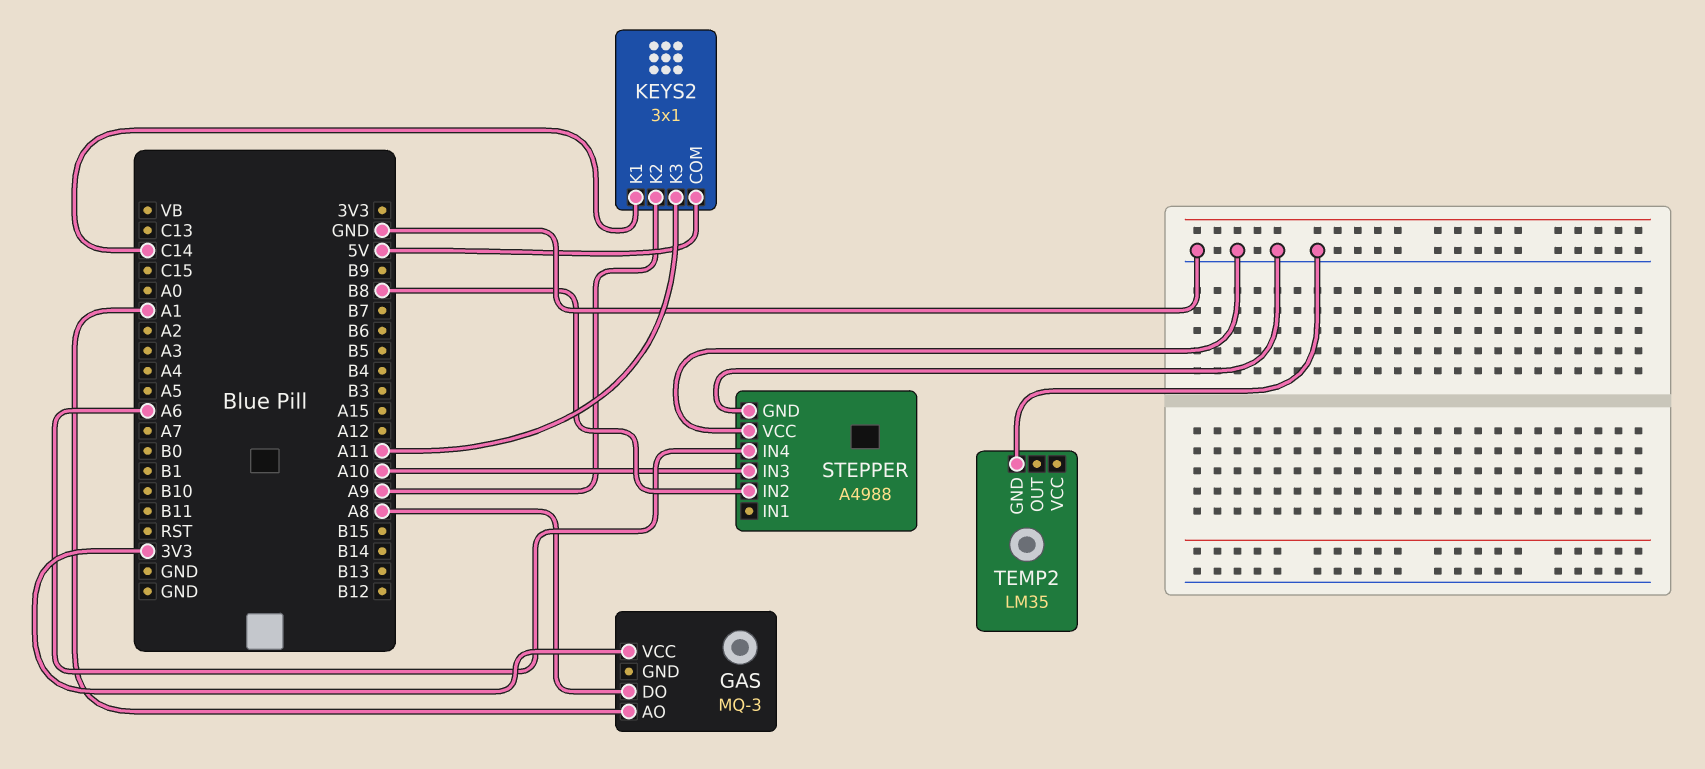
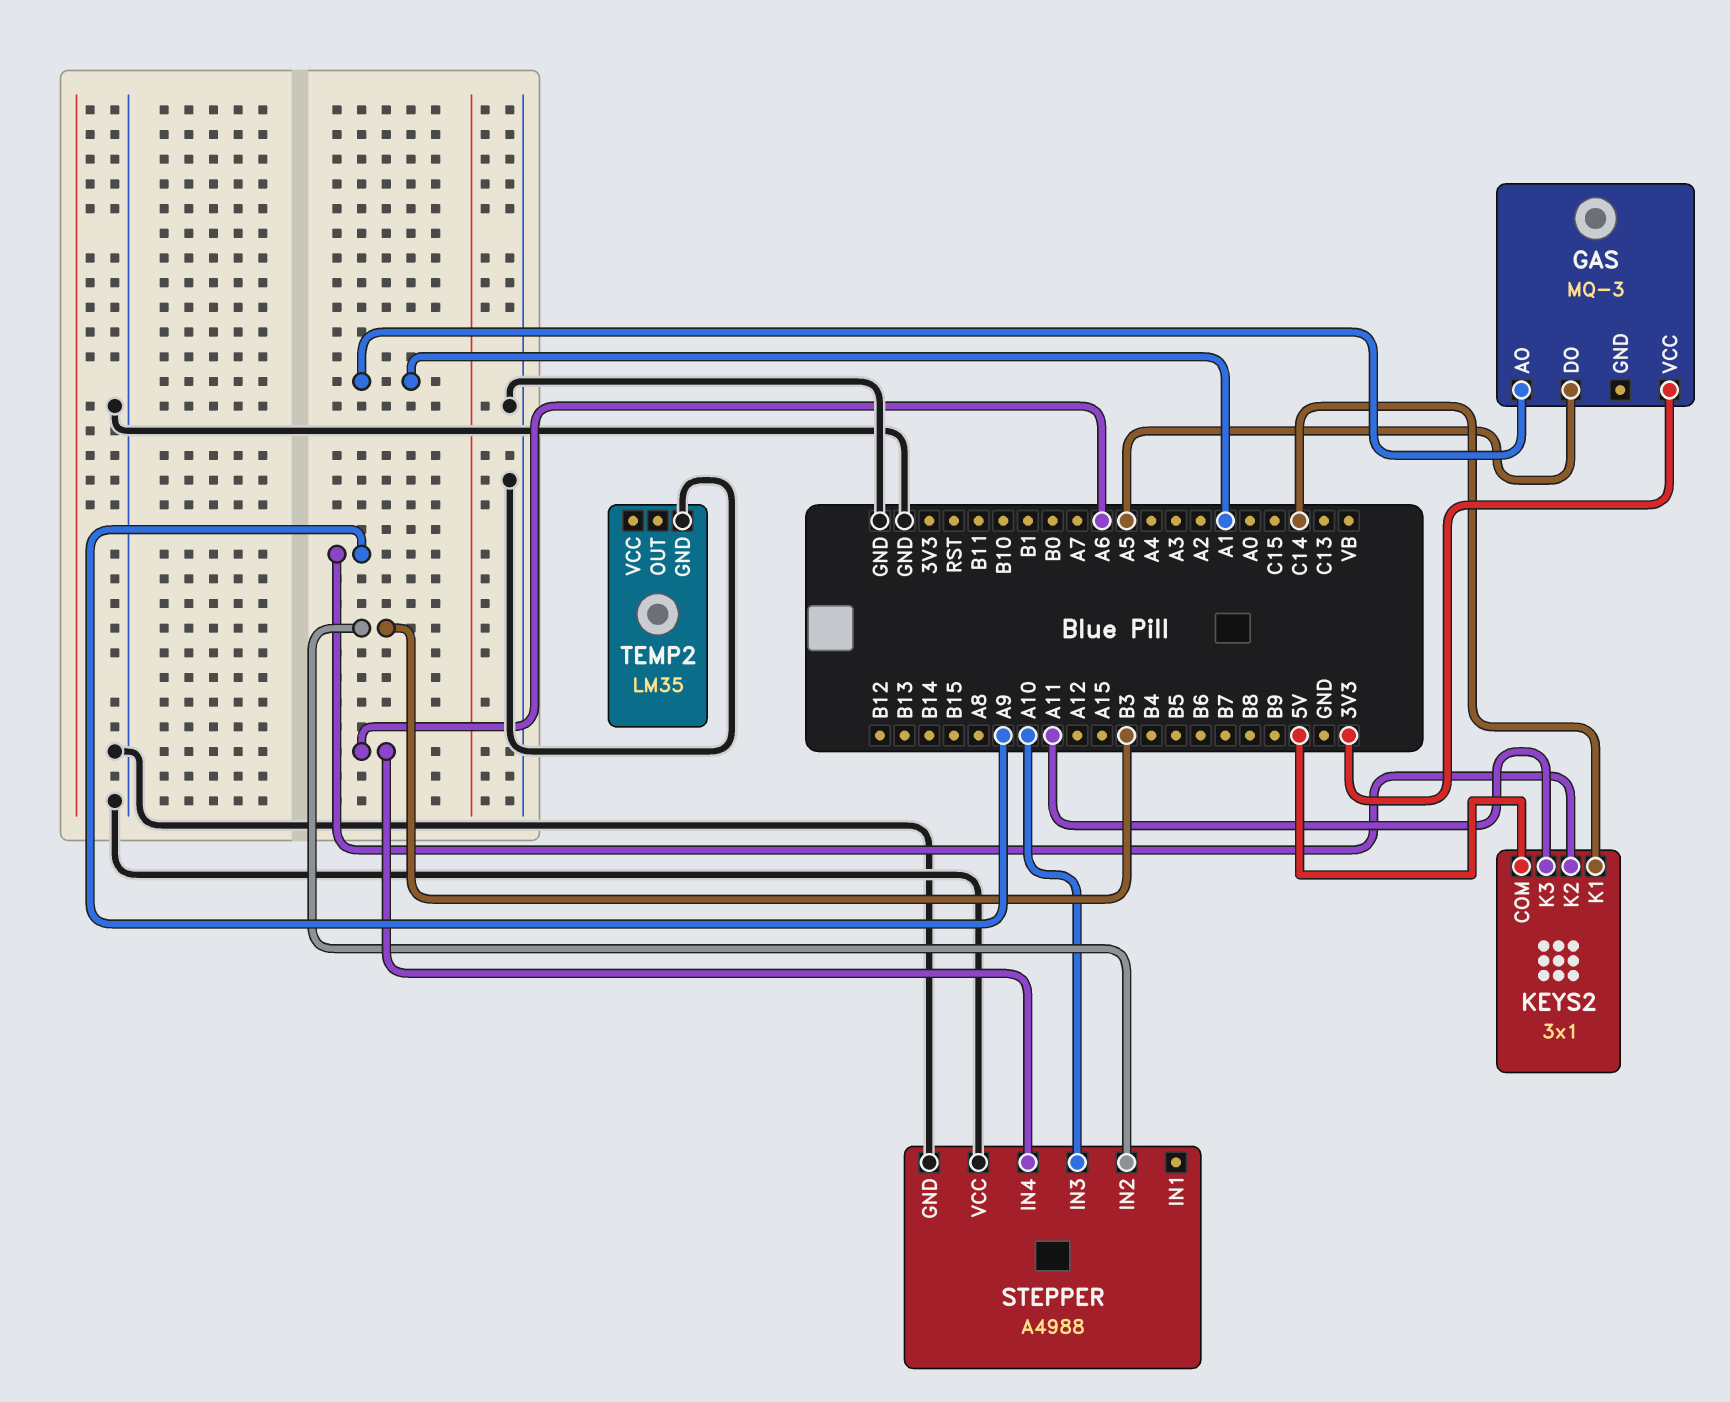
GAS pin DO: A8 -> A5
STEPPER pin IN2: B8 -> B3

